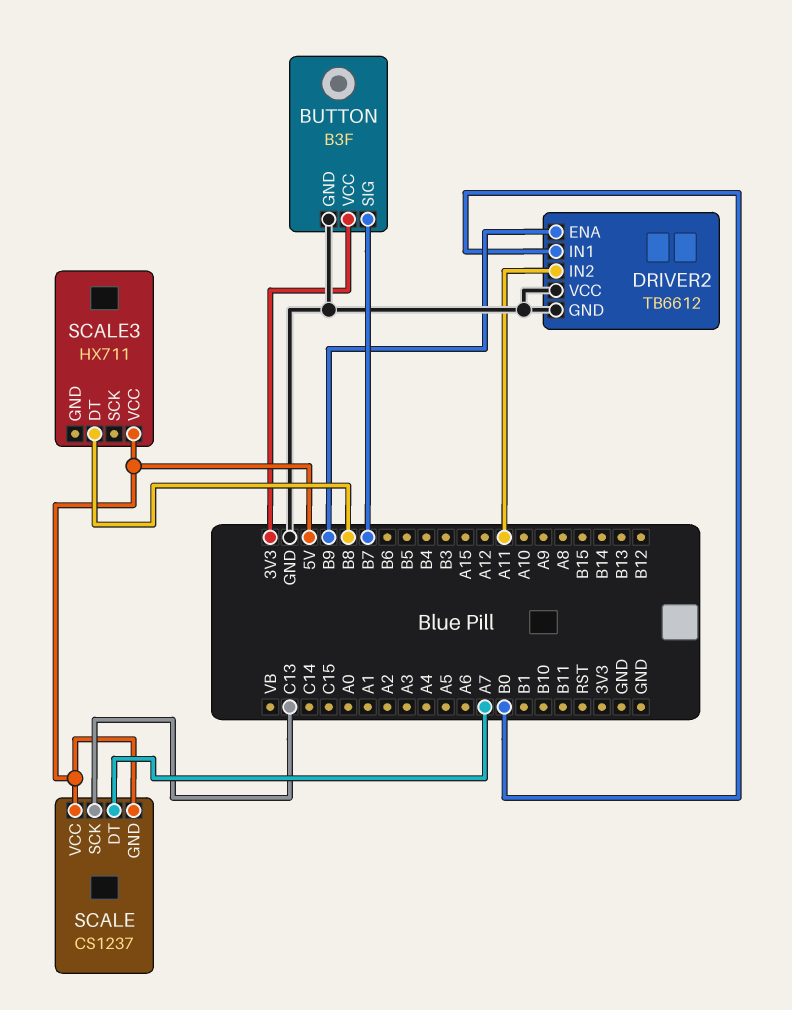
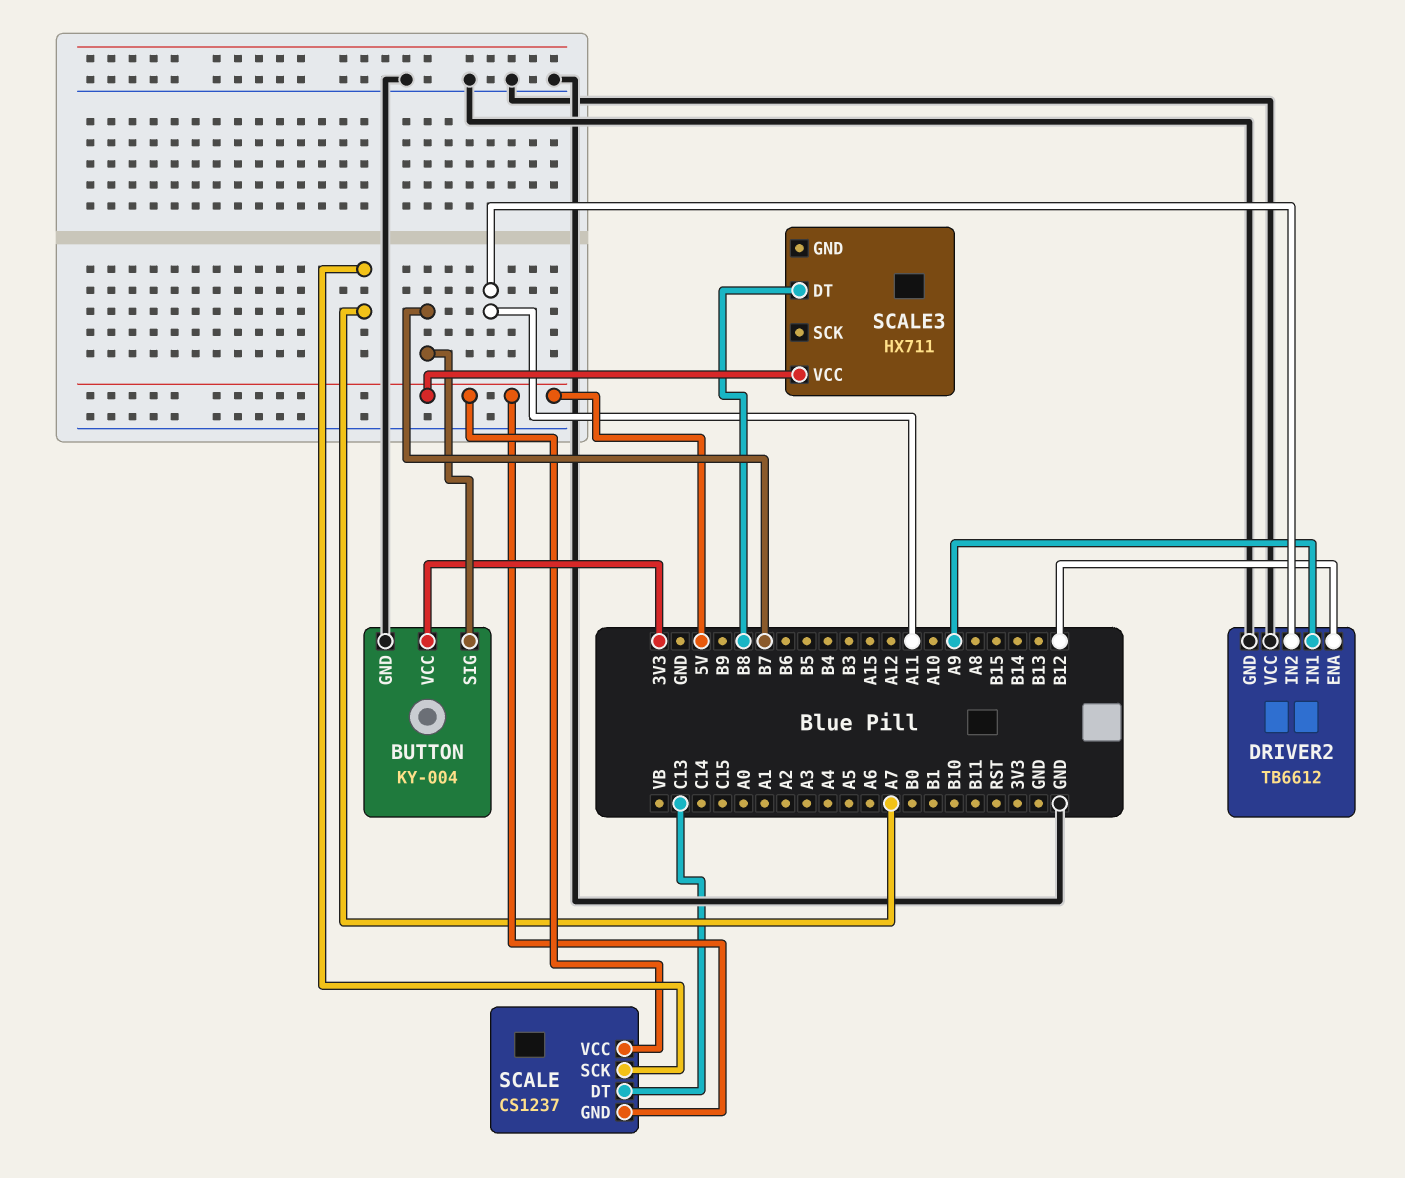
BUTTON: B3F -> KY-004
DRIVER2 pin ENA: B9 -> B12
DRIVER2 pin IN1: B0 -> A9
SCALE pin DT: A7 -> C13
SCALE pin SCK: C13 -> A7

